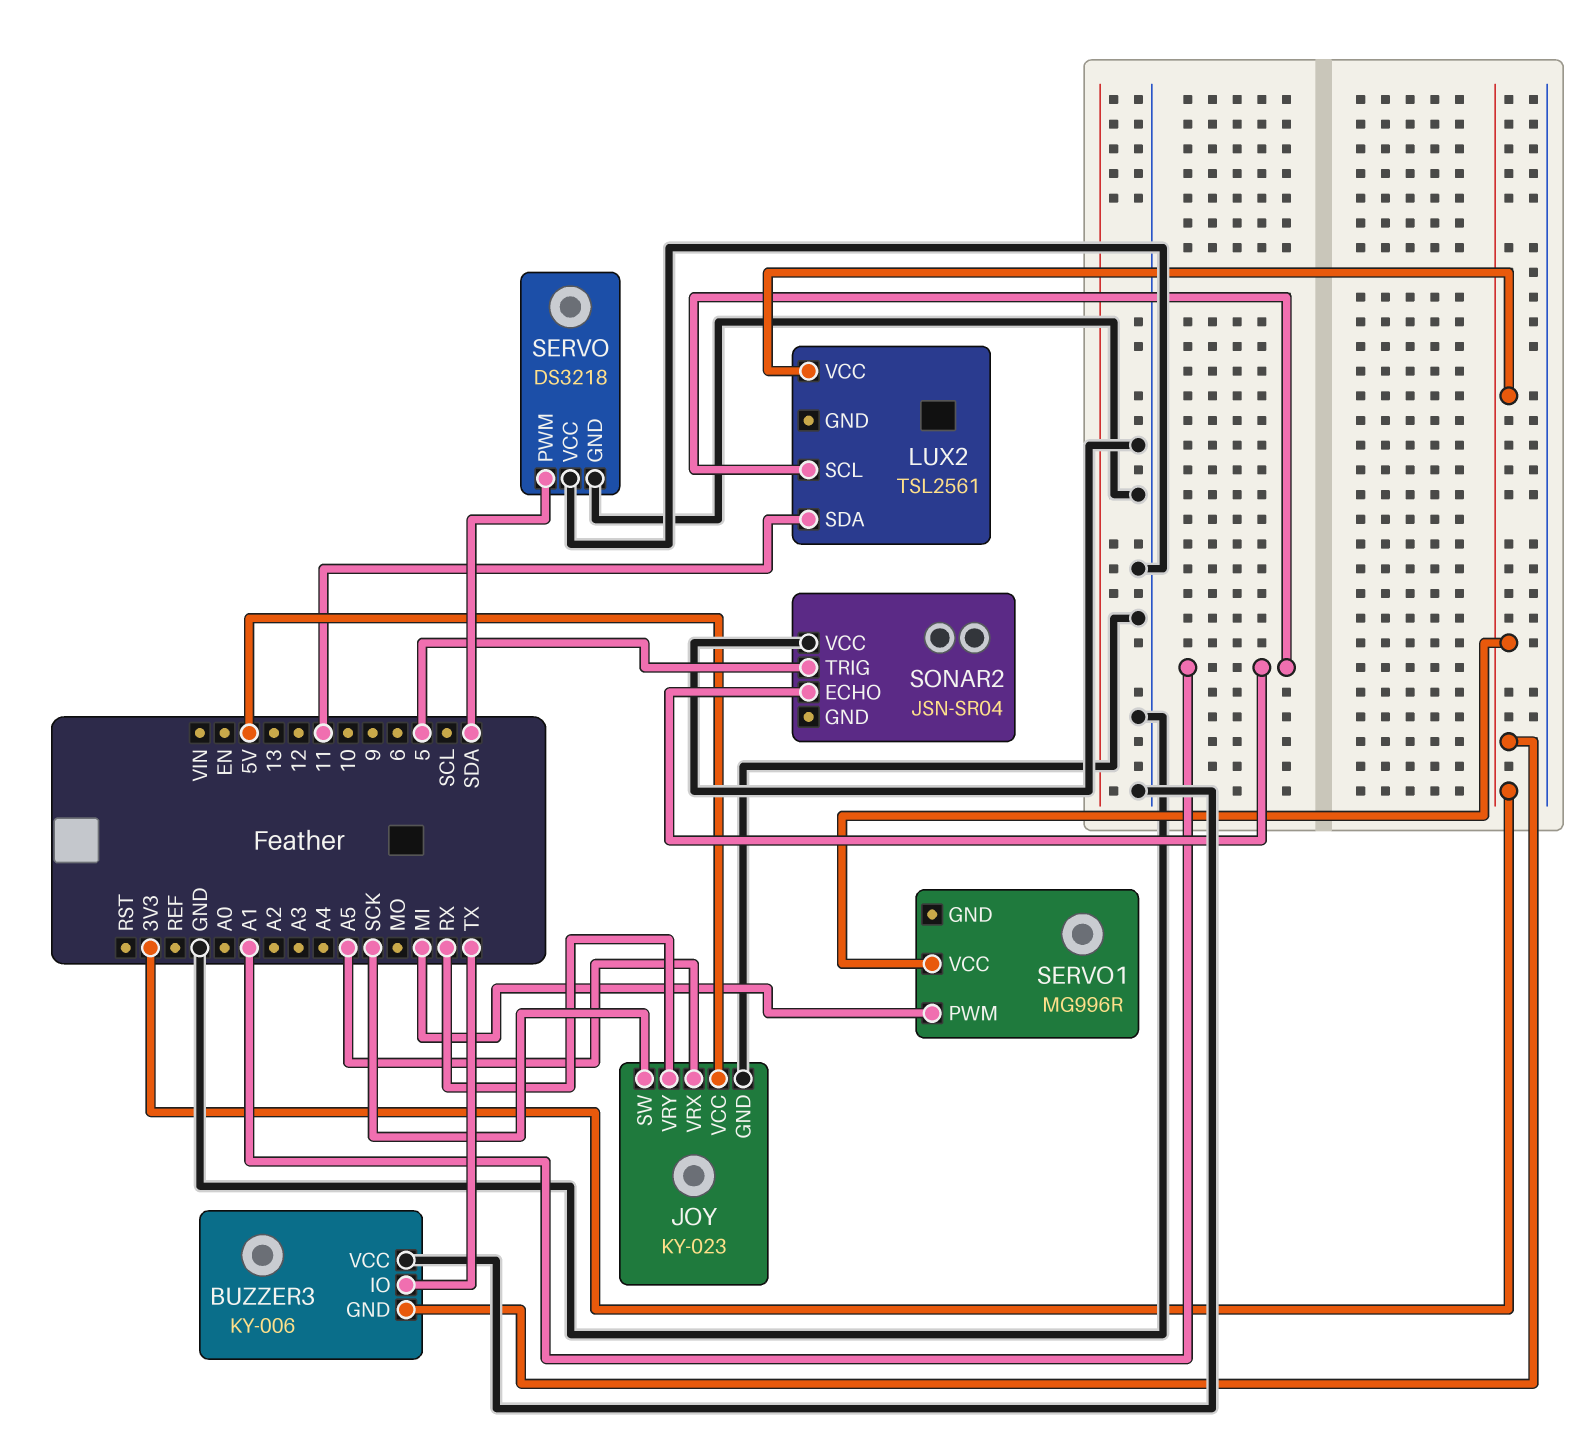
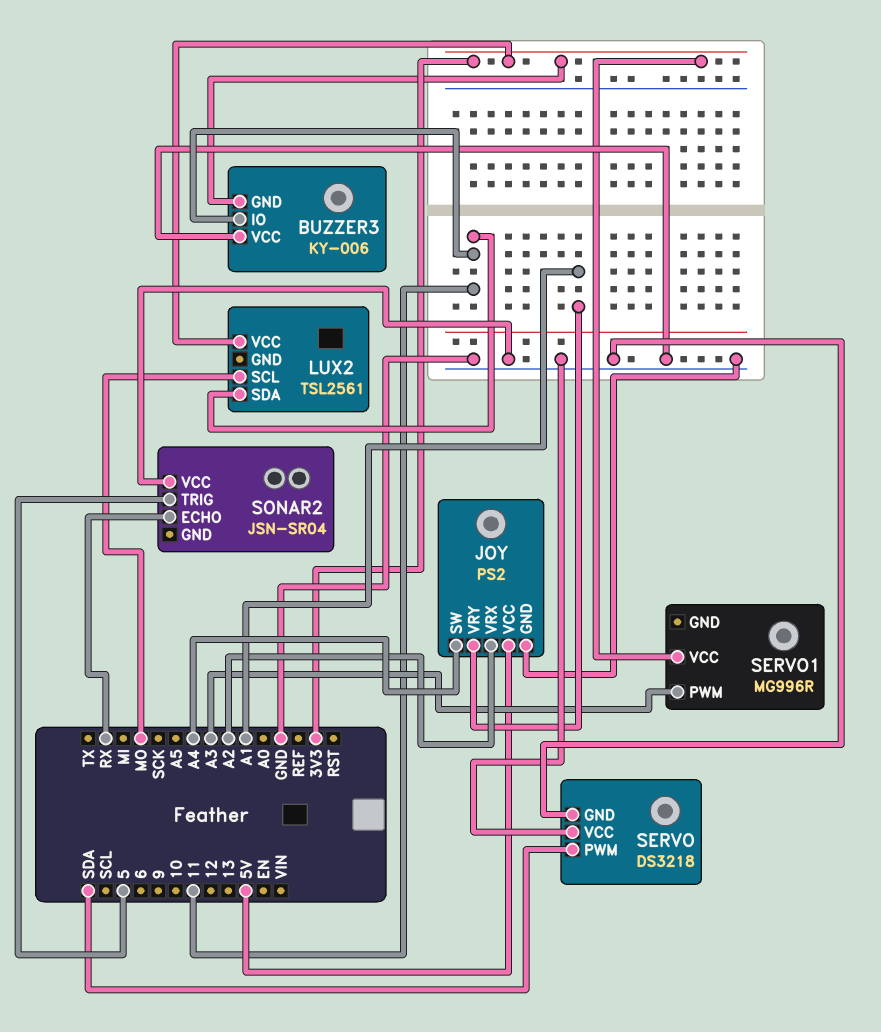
BUZZER3 pin IO: TX -> 11
JOY: KY-023 -> PS2
JOY pin SW: SCK -> A4
JOY pin VRX: A5 -> A2
JOY pin VRY: RX -> A1
LUX2 pin SCL: A1 -> MO
SERVO1 pin PWM: MI -> A3
SONAR2 pin ECHO: A1 -> RX

